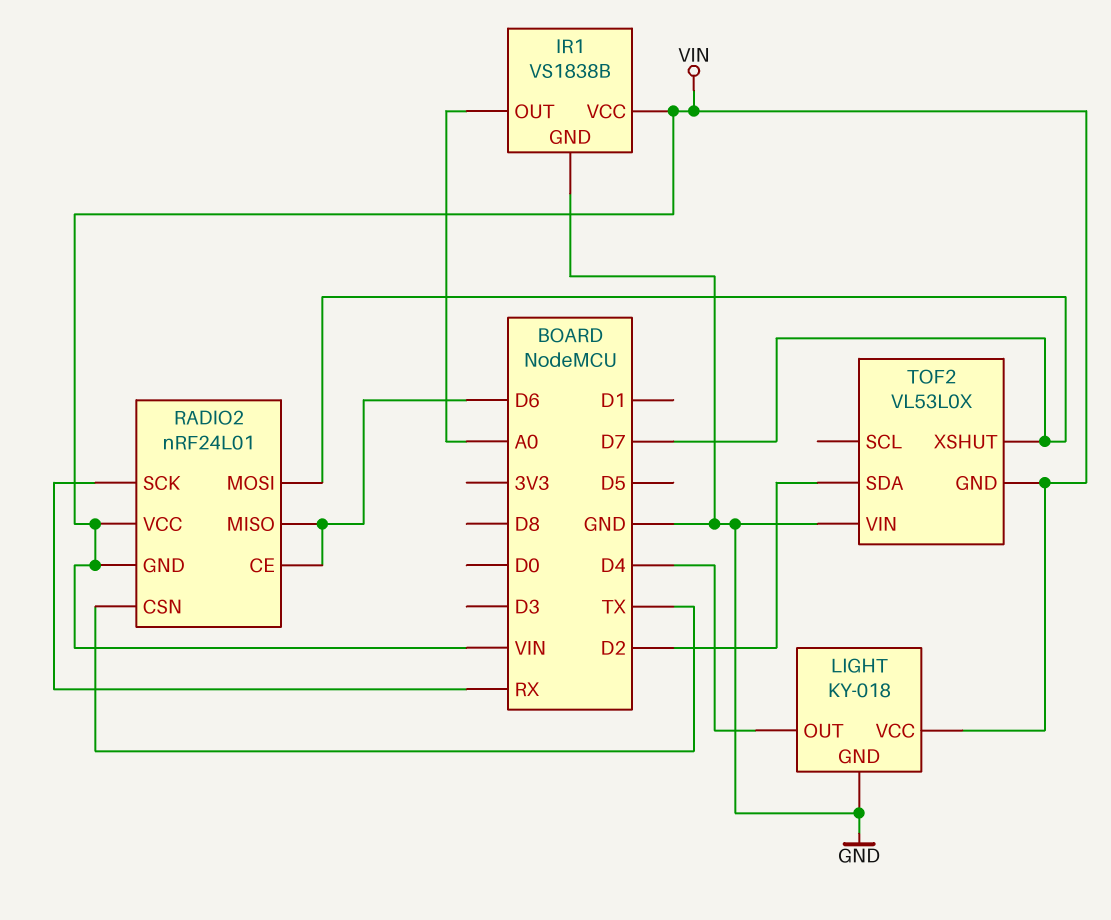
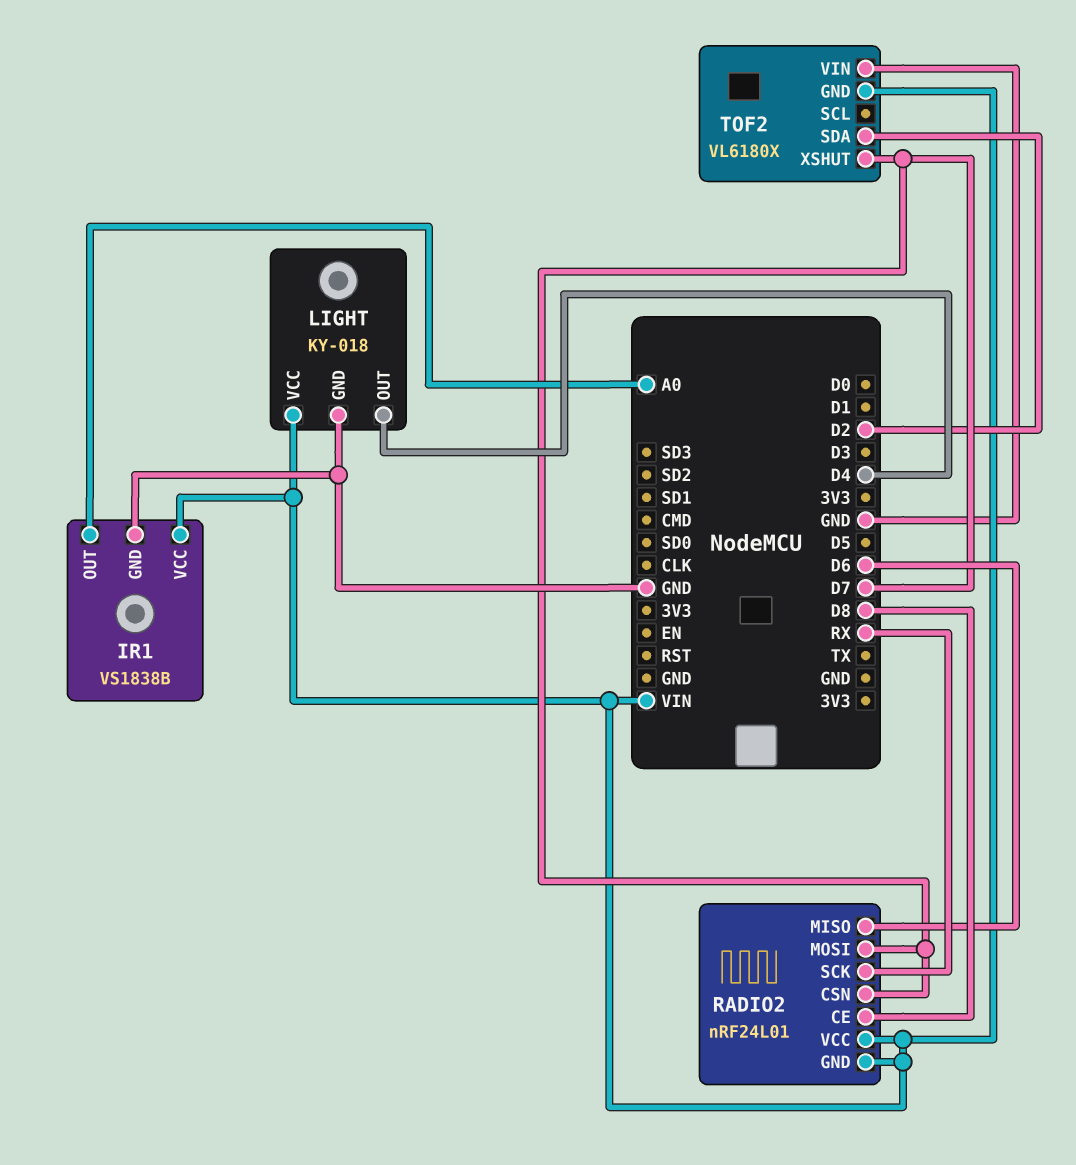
RADIO2 pin CE: D6 -> D8
RADIO2 pin CSN: TX -> D7
TOF2: VL53L0X -> VL6180X

